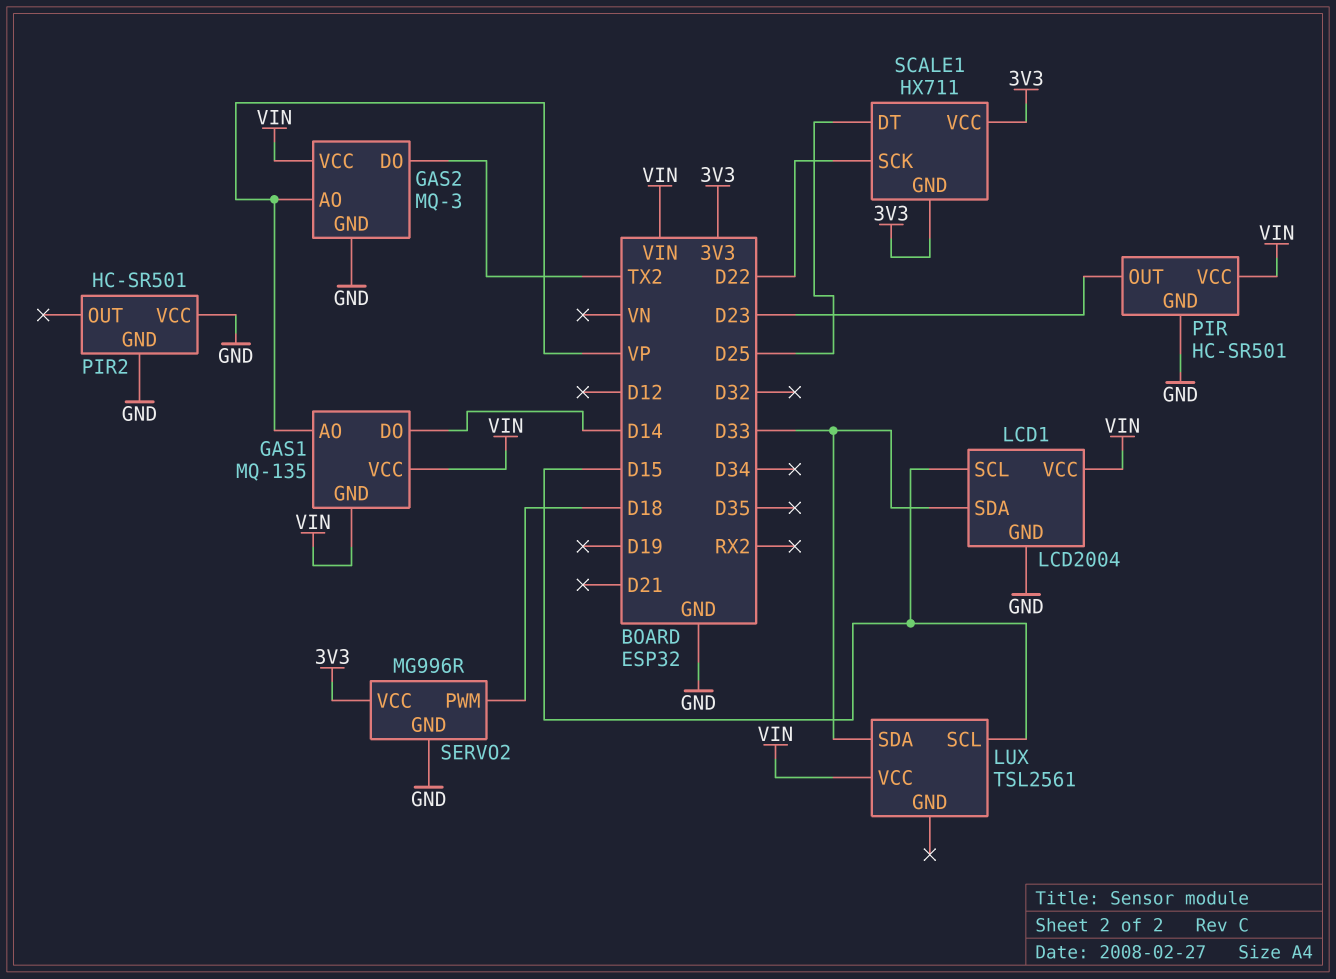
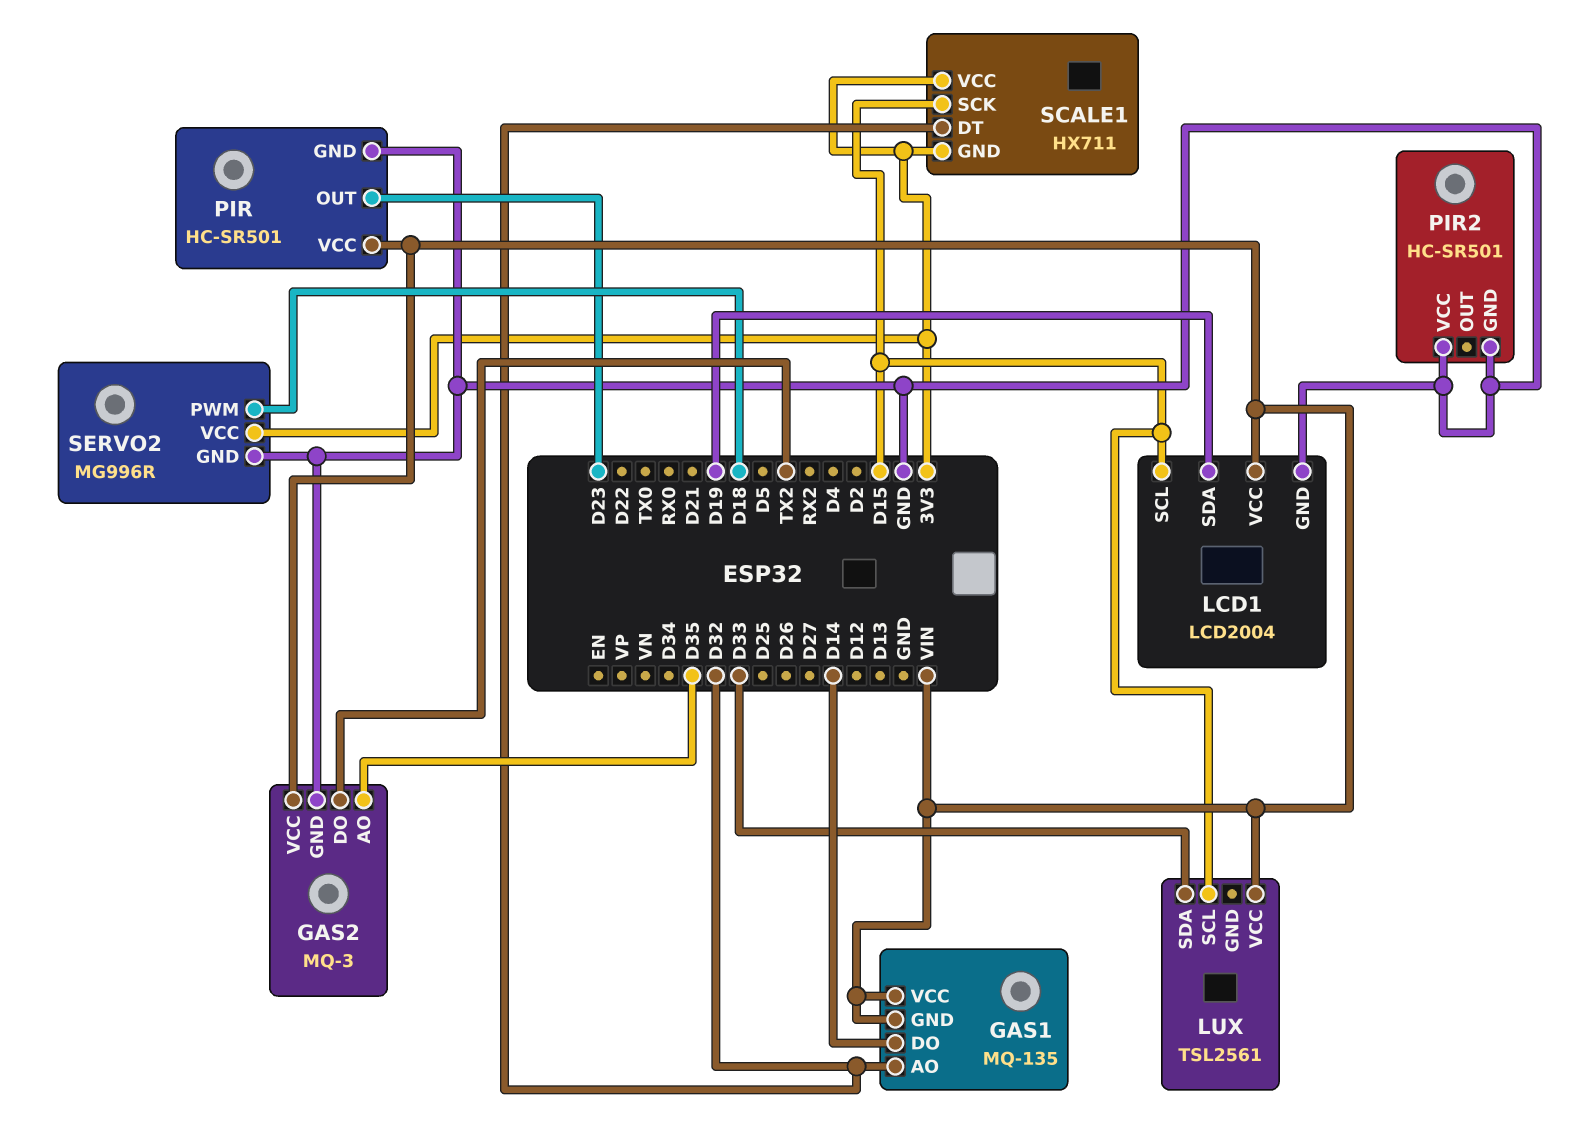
GAS1 pin AO: VP -> D32
GAS2 pin AO: VP -> D35
LCD1 pin SDA: D33 -> D19
SCALE1 pin DT: D25 -> D32
SCALE1 pin SCK: D22 -> D15

